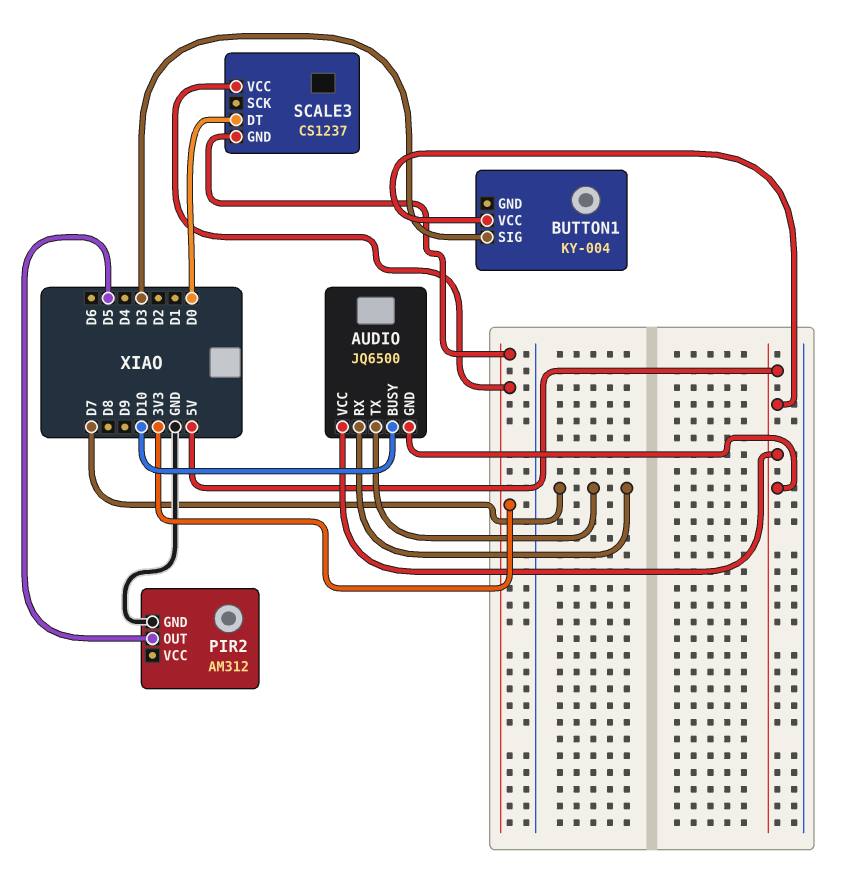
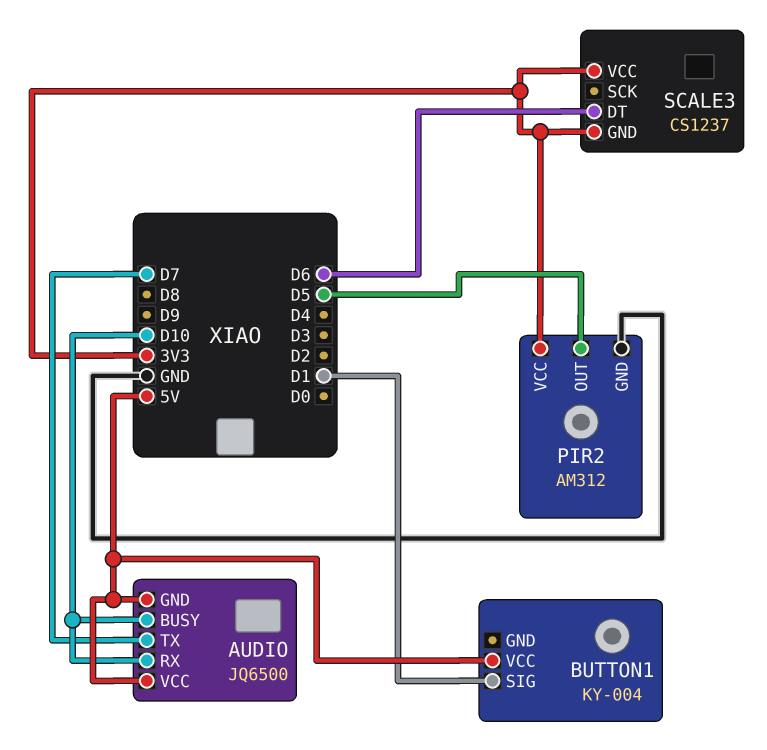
AUDIO pin RX: D7 -> D10
BUTTON1 pin SIG: D3 -> D1
PIR2 pin VCC: none -> 3V3
SCALE3 pin DT: D0 -> D6

